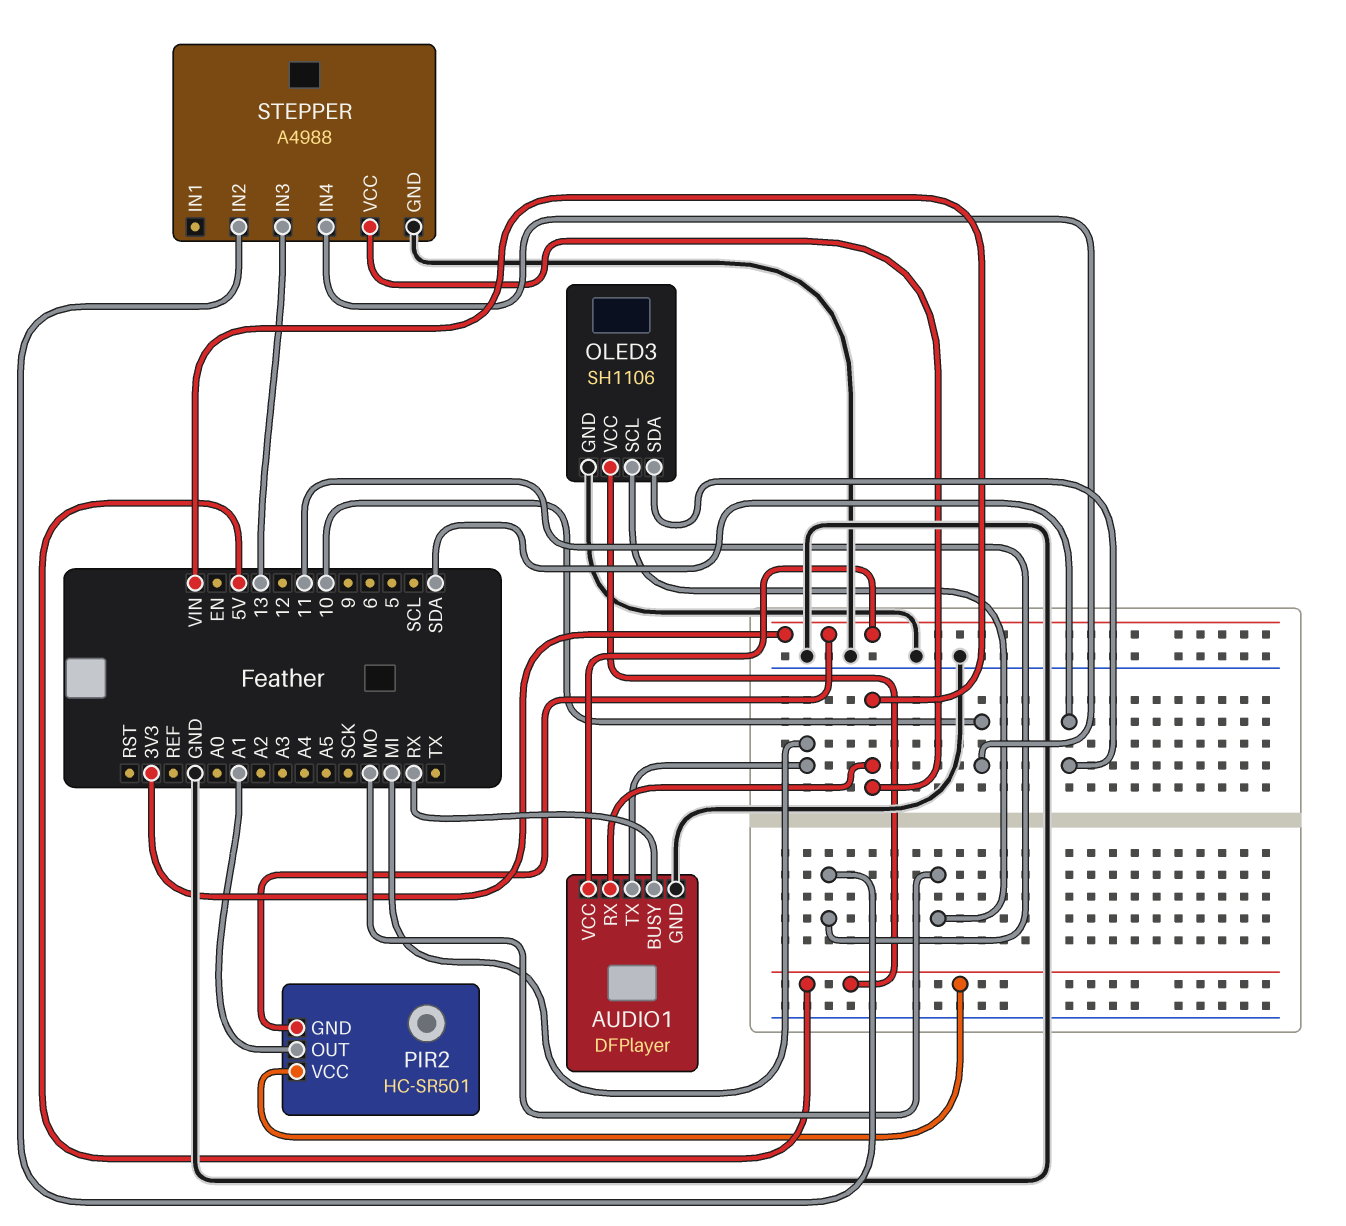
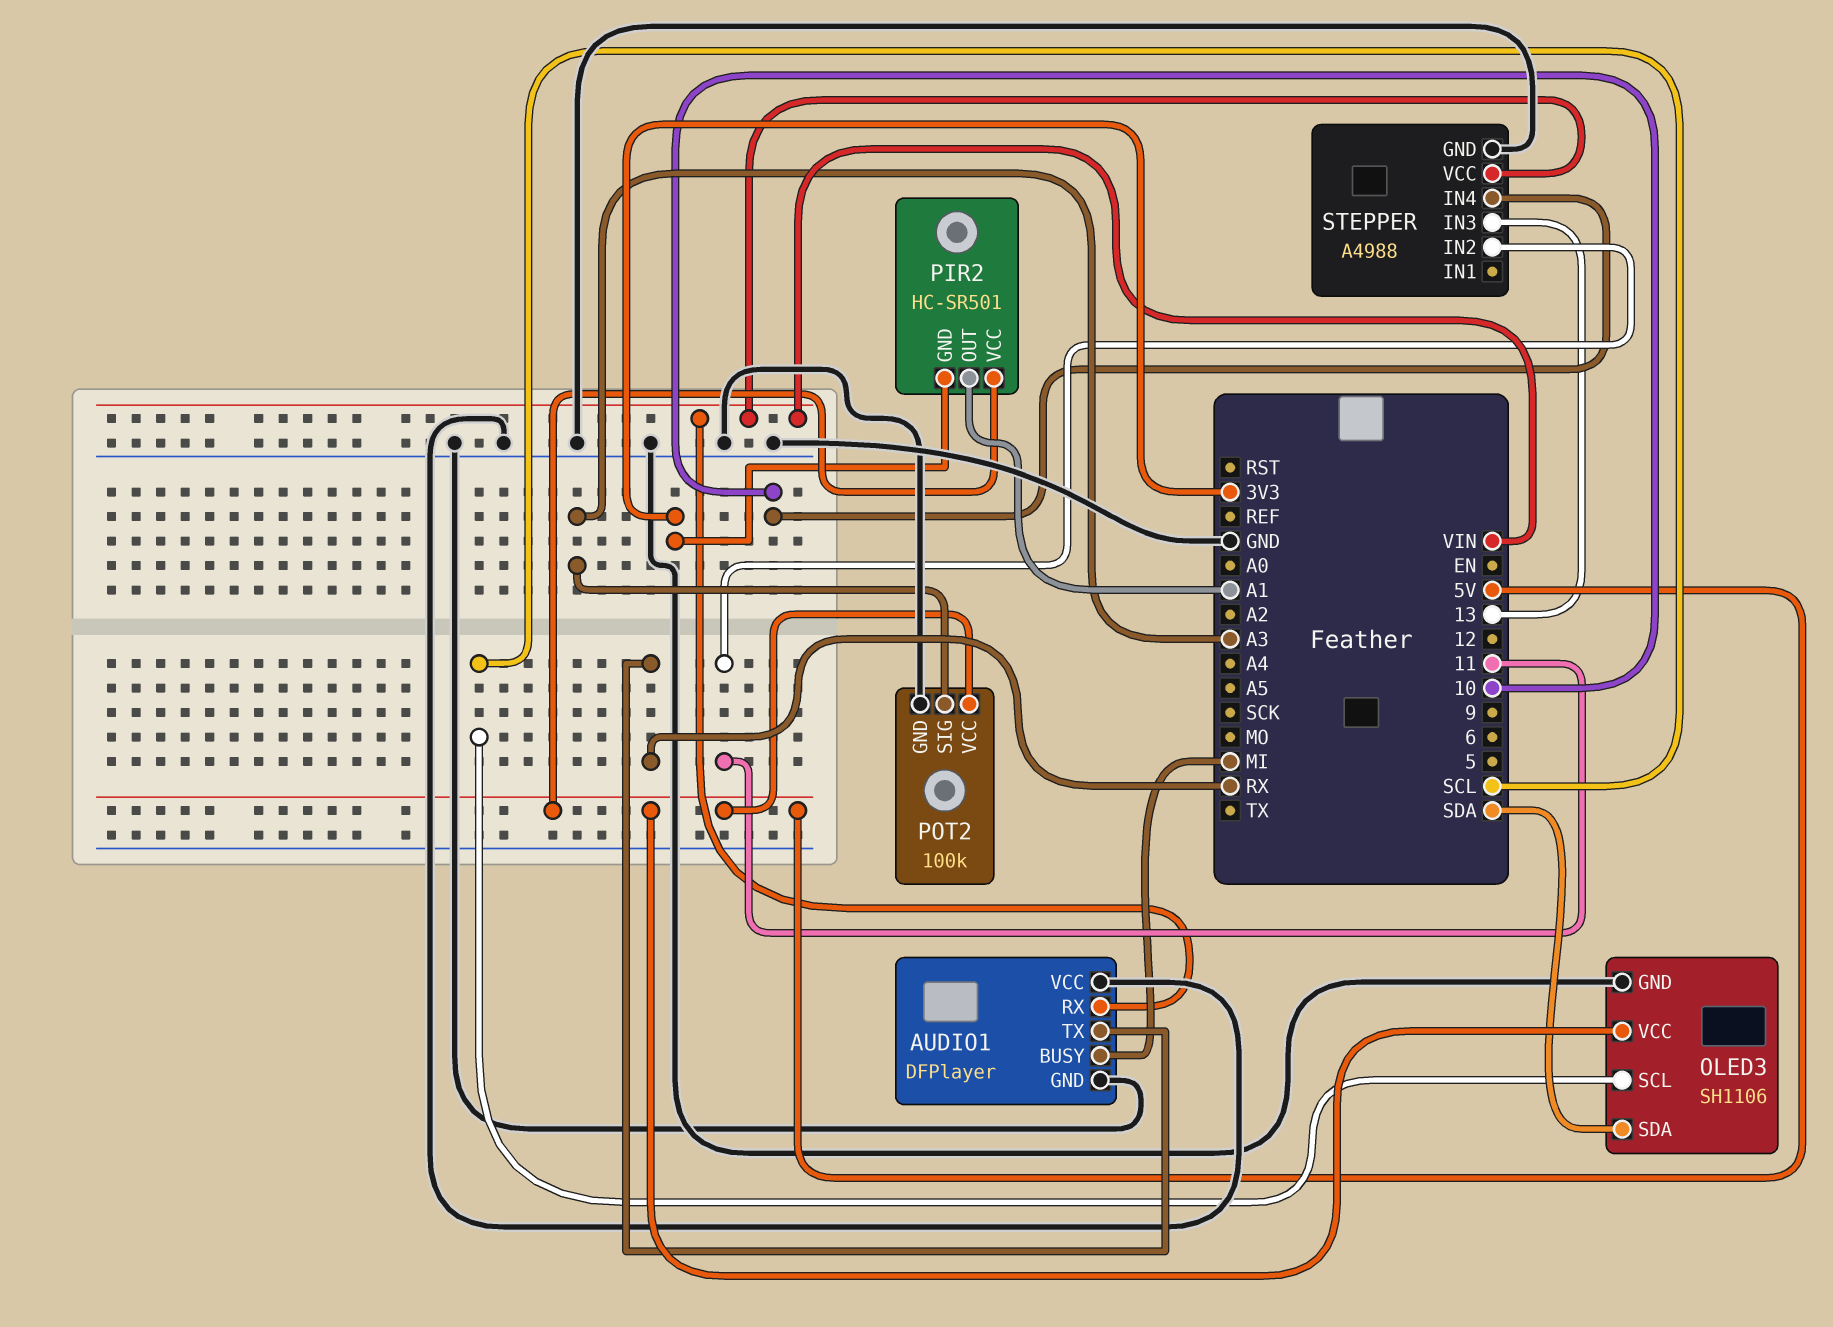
AUDIO1 pin BUSY: RX -> MI
AUDIO1 pin TX: MI -> RX
AUDIO1 pin VCC: 3V3 -> GND
OLED3 pin SCL: MO -> SCL
POT2: none -> 100k
POT2 pin GND: none -> GND
POT2 pin SIG: none -> A3
POT2 pin VCC: none -> 5V

